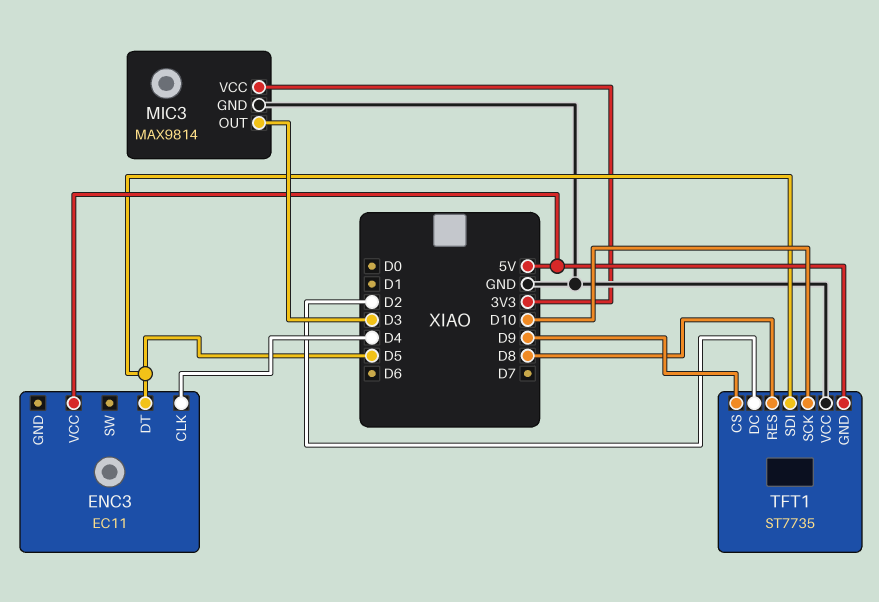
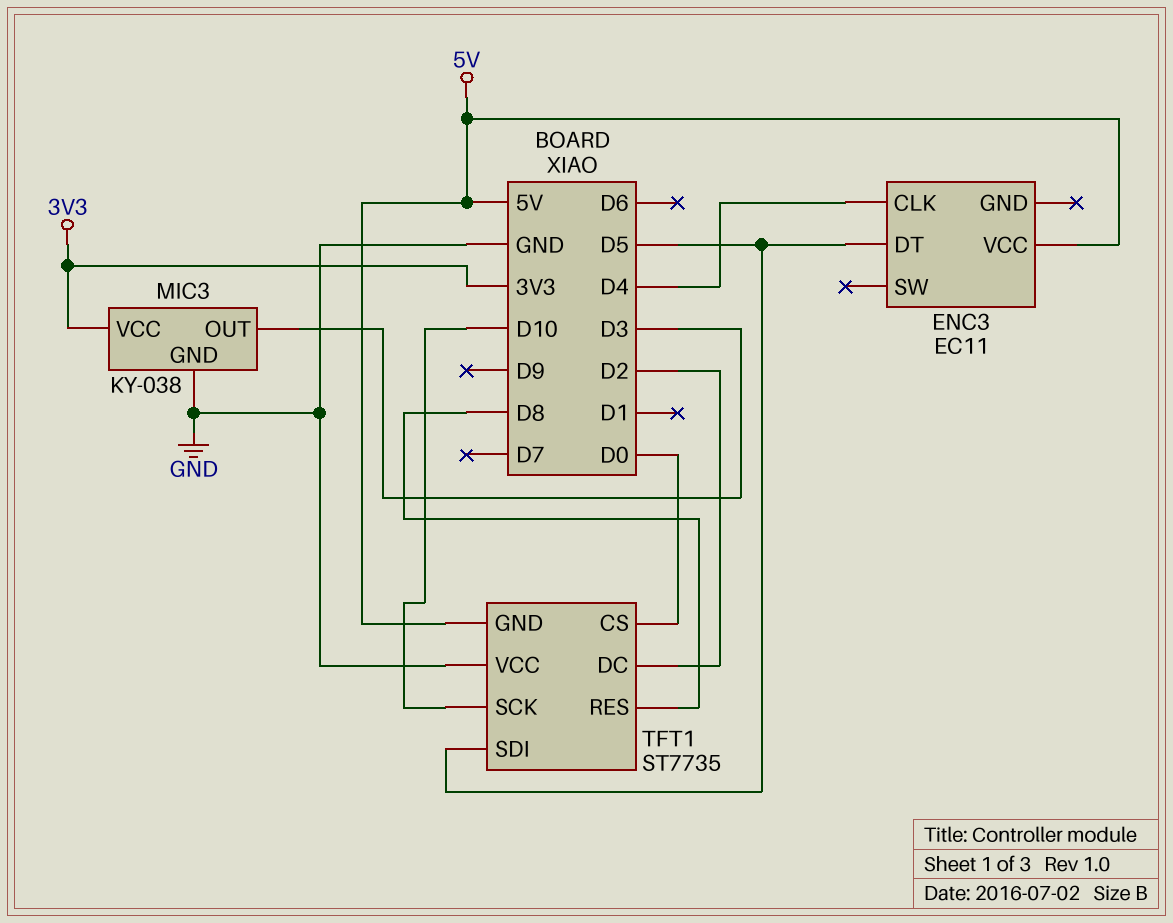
MIC3: MAX9814 -> KY-038
TFT1 pin CS: D9 -> D0

